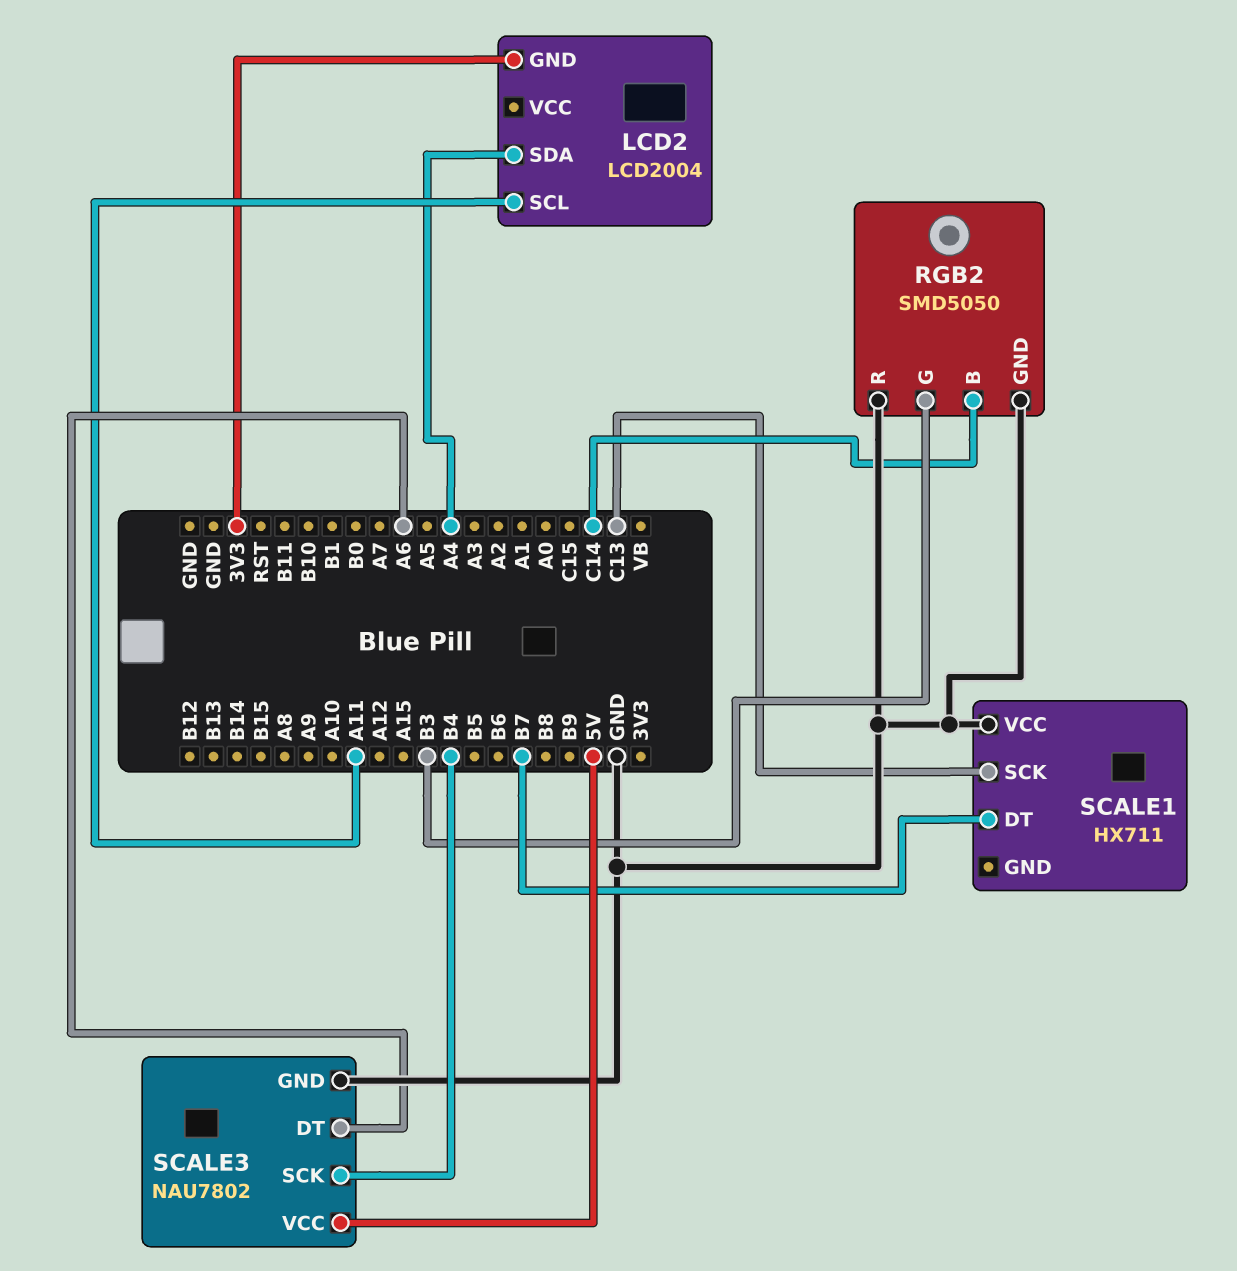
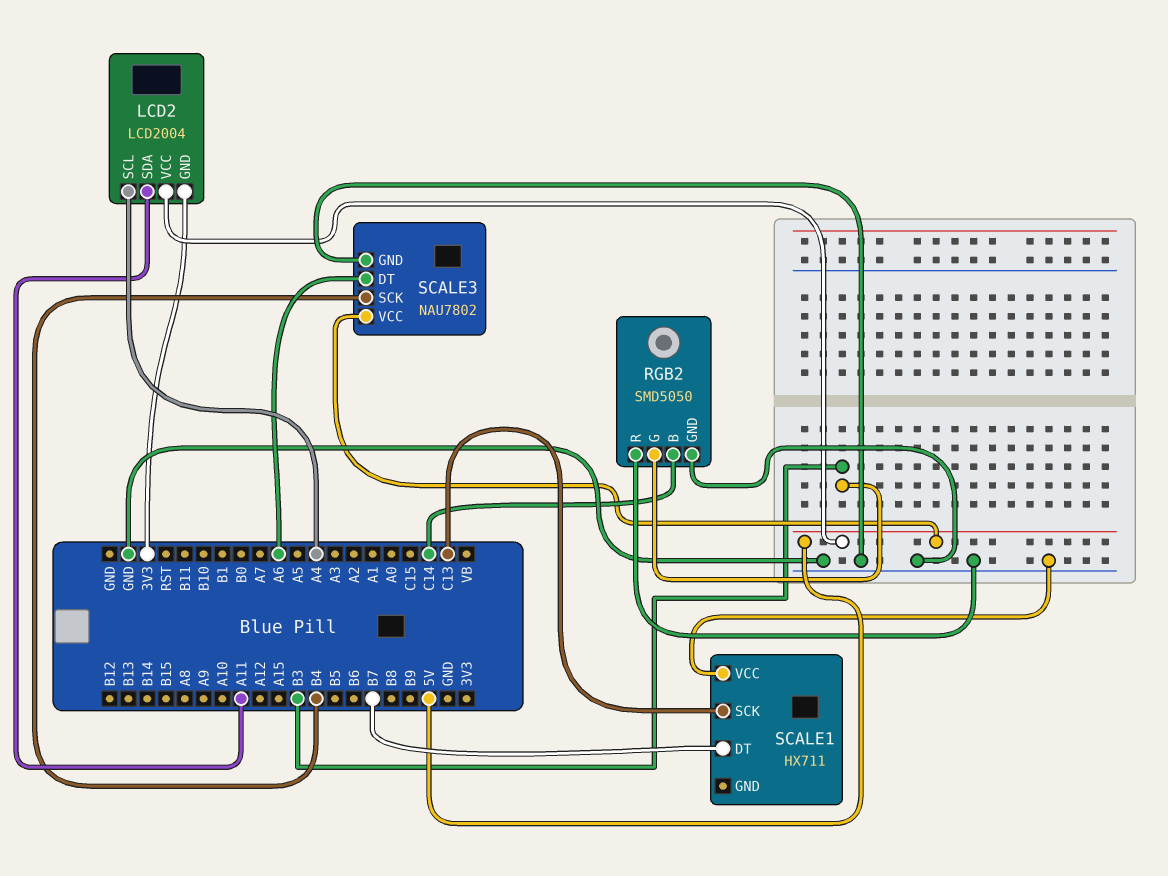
LCD2 pin SCL: A11 -> A4
LCD2 pin SDA: A4 -> A11
LCD2 pin VCC: none -> 5V

